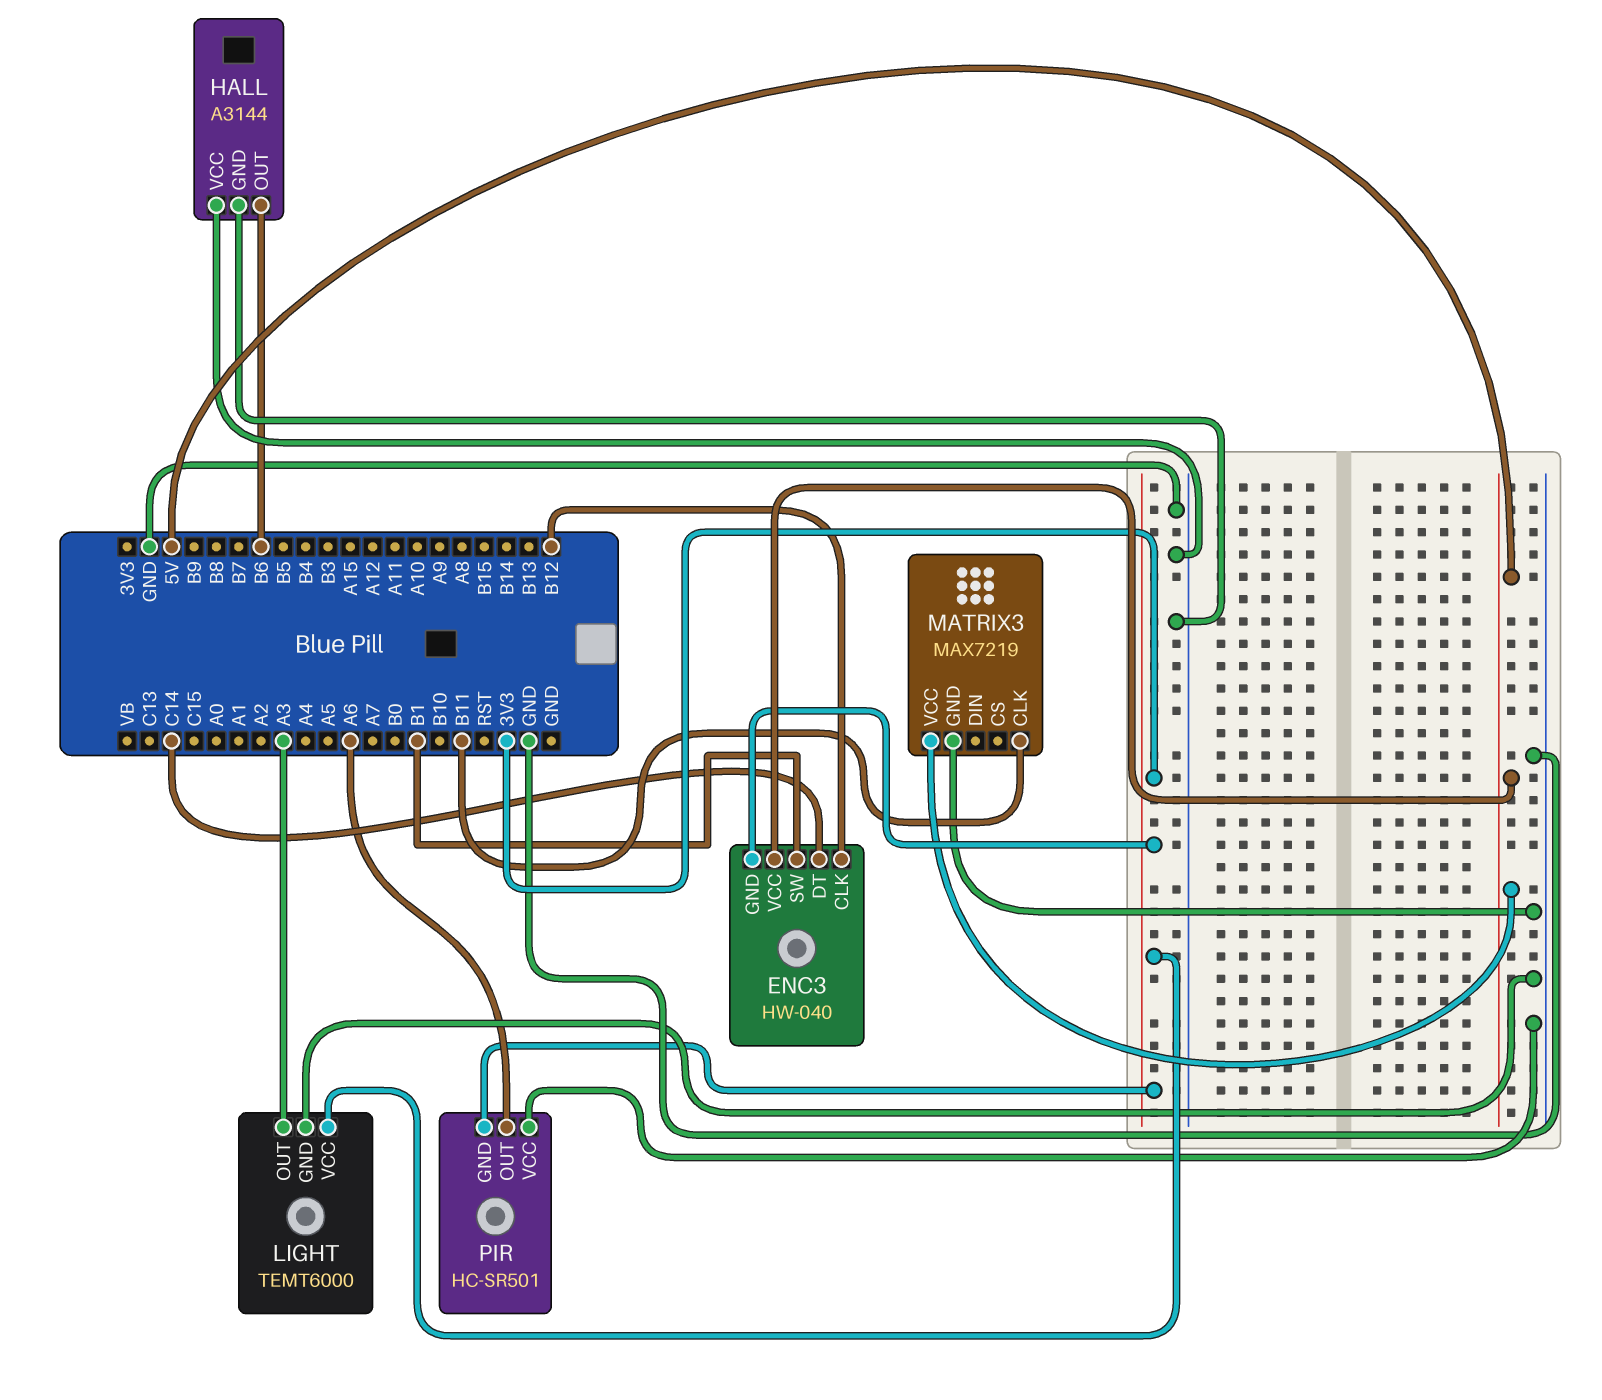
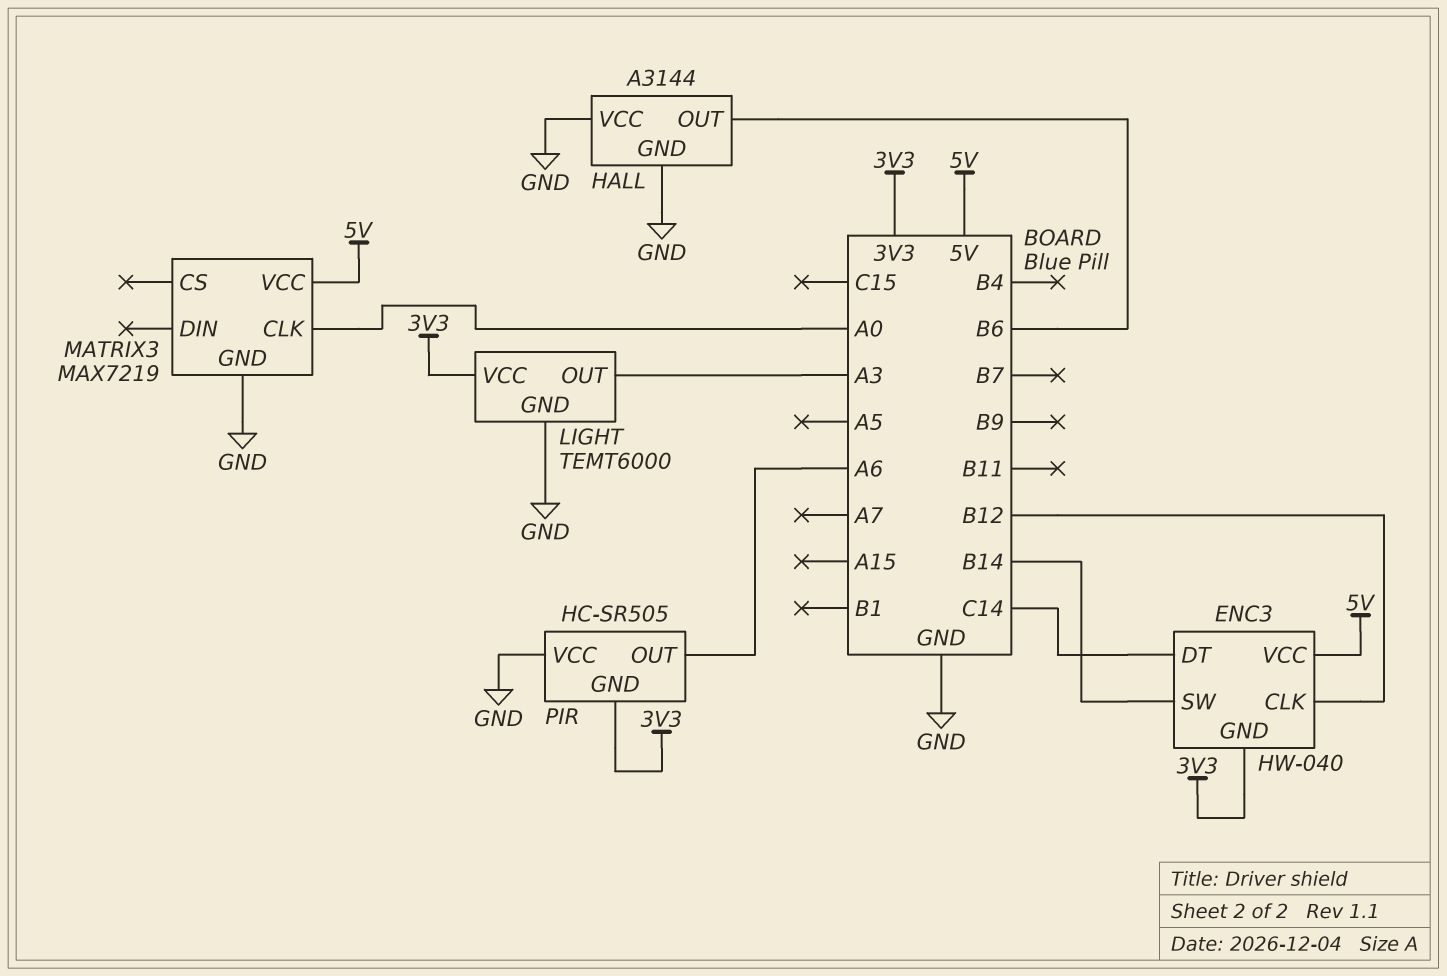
ENC3 pin SW: B1 -> B14
MATRIX3 pin CLK: B11 -> A0
PIR: HC-SR501 -> HC-SR505

